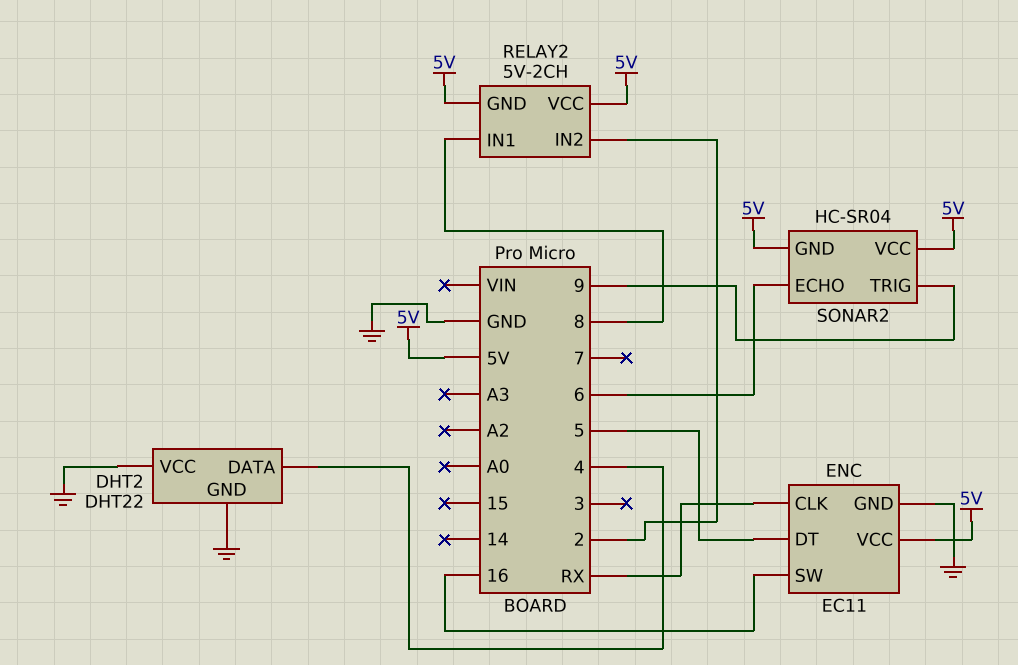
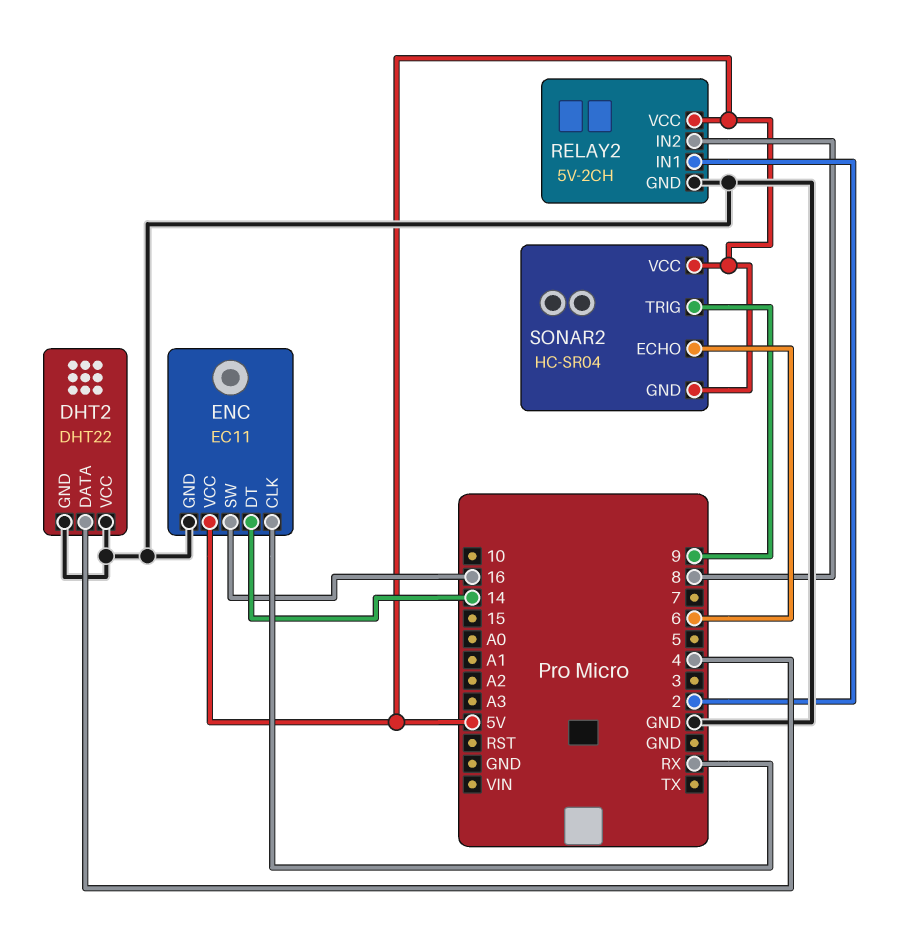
ENC pin DT: 5 -> 14
RELAY2 pin GND: 5V -> GND
RELAY2 pin IN1: 8 -> 2
RELAY2 pin IN2: 2 -> 8

